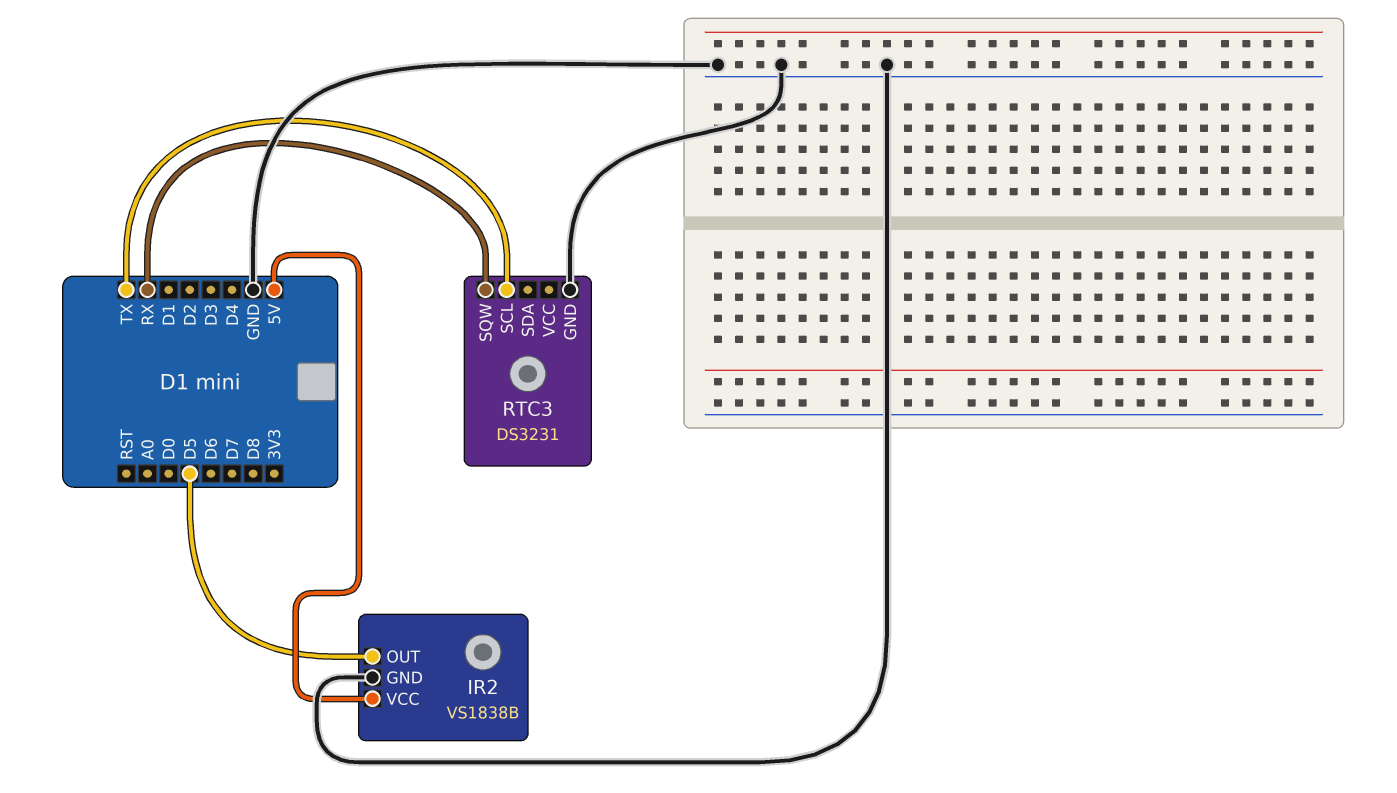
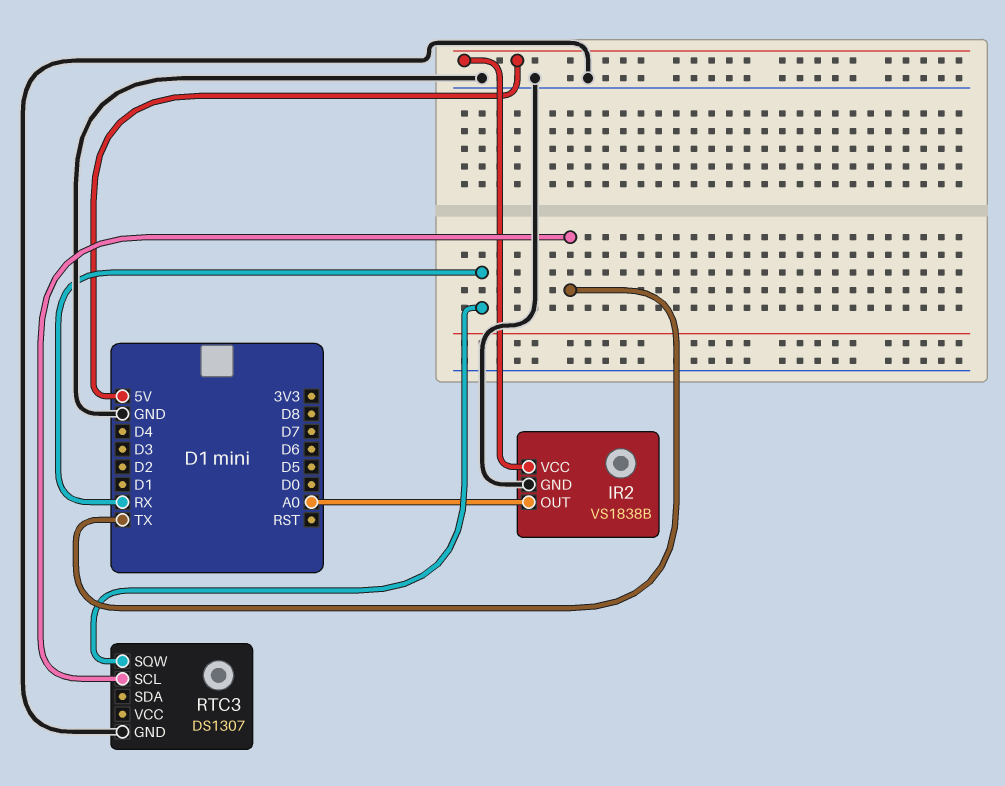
IR2 pin OUT: D5 -> A0
RTC3: DS3231 -> DS1307

